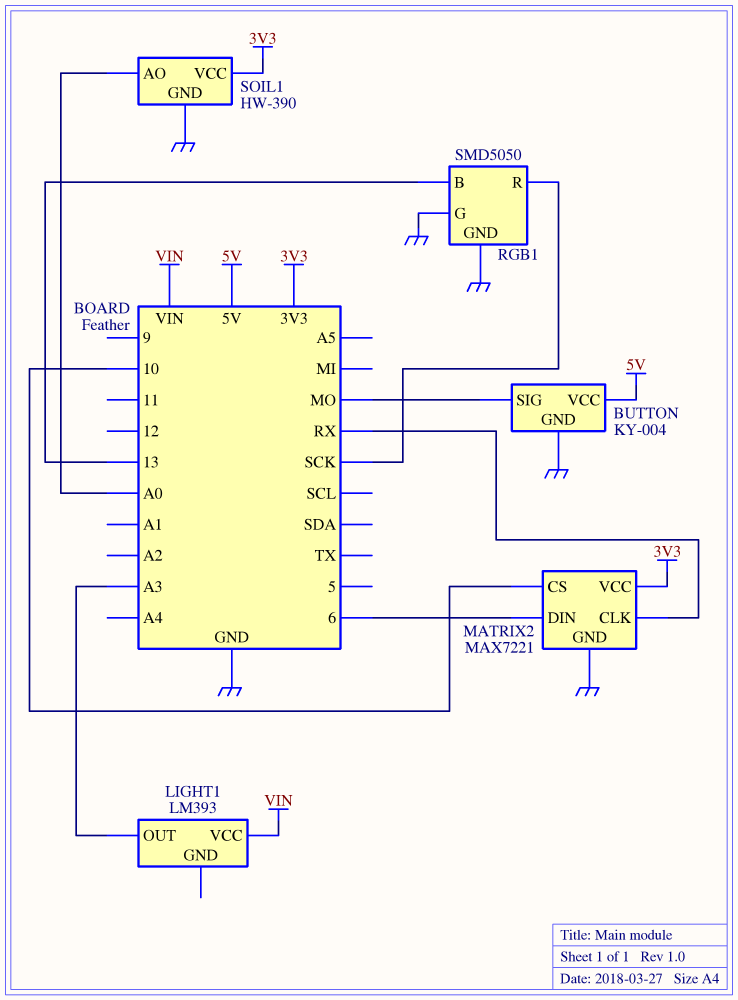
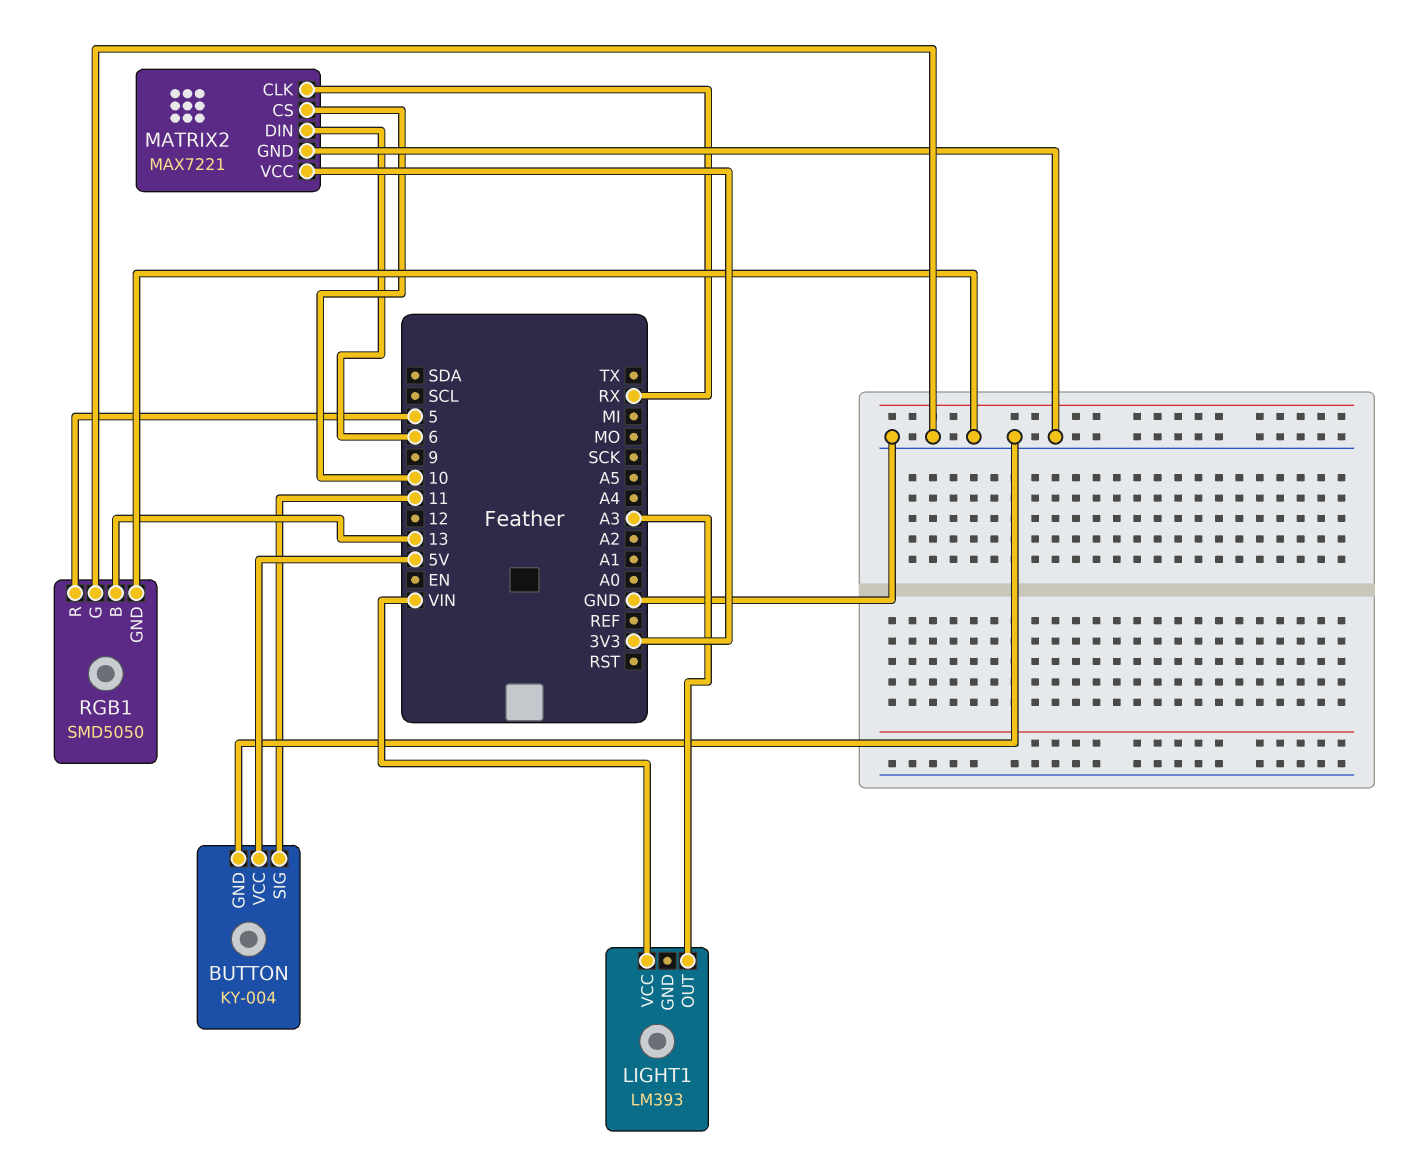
BUTTON pin SIG: MO -> 11
RGB1 pin R: SCK -> 5
SOIL1: HW-390 -> none
SOIL1 pin AO: A0 -> none
SOIL1 pin GND: GND -> none
SOIL1 pin VCC: 3V3 -> none

